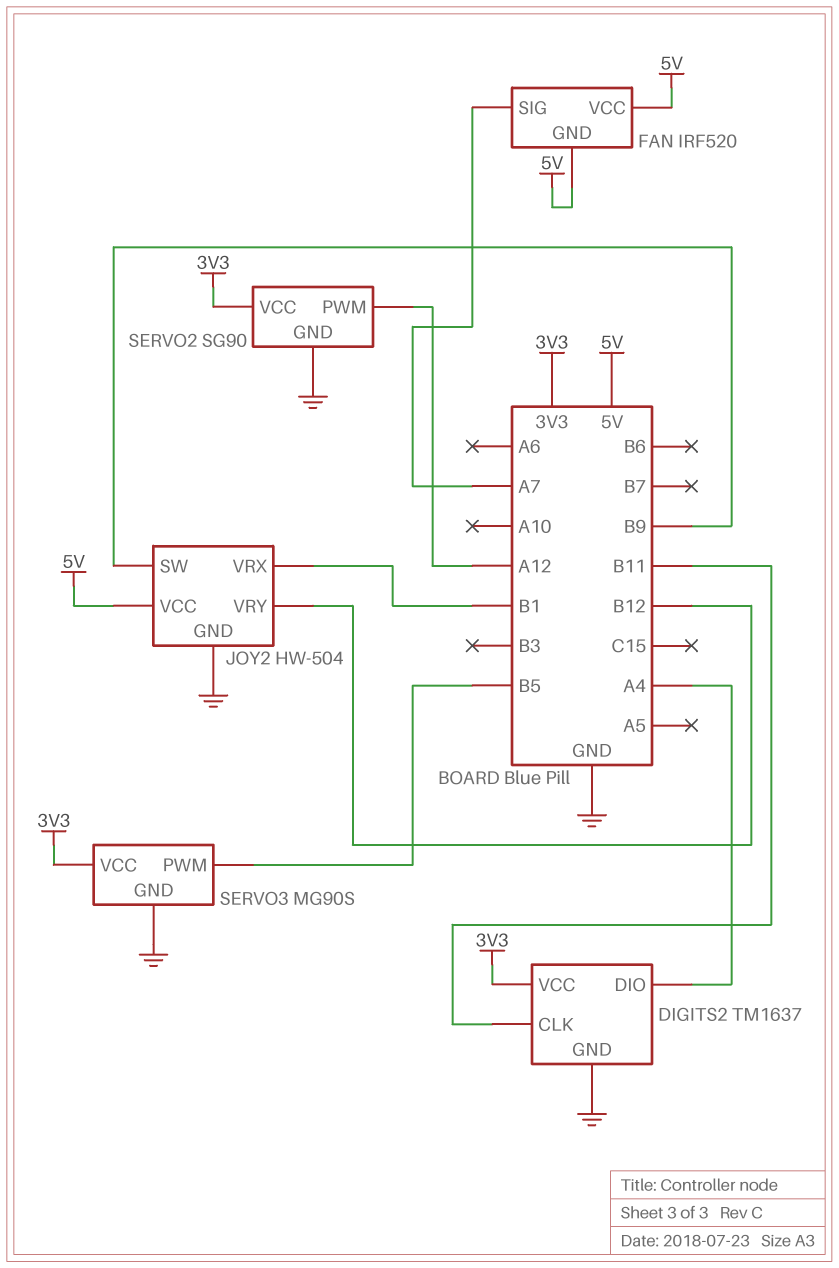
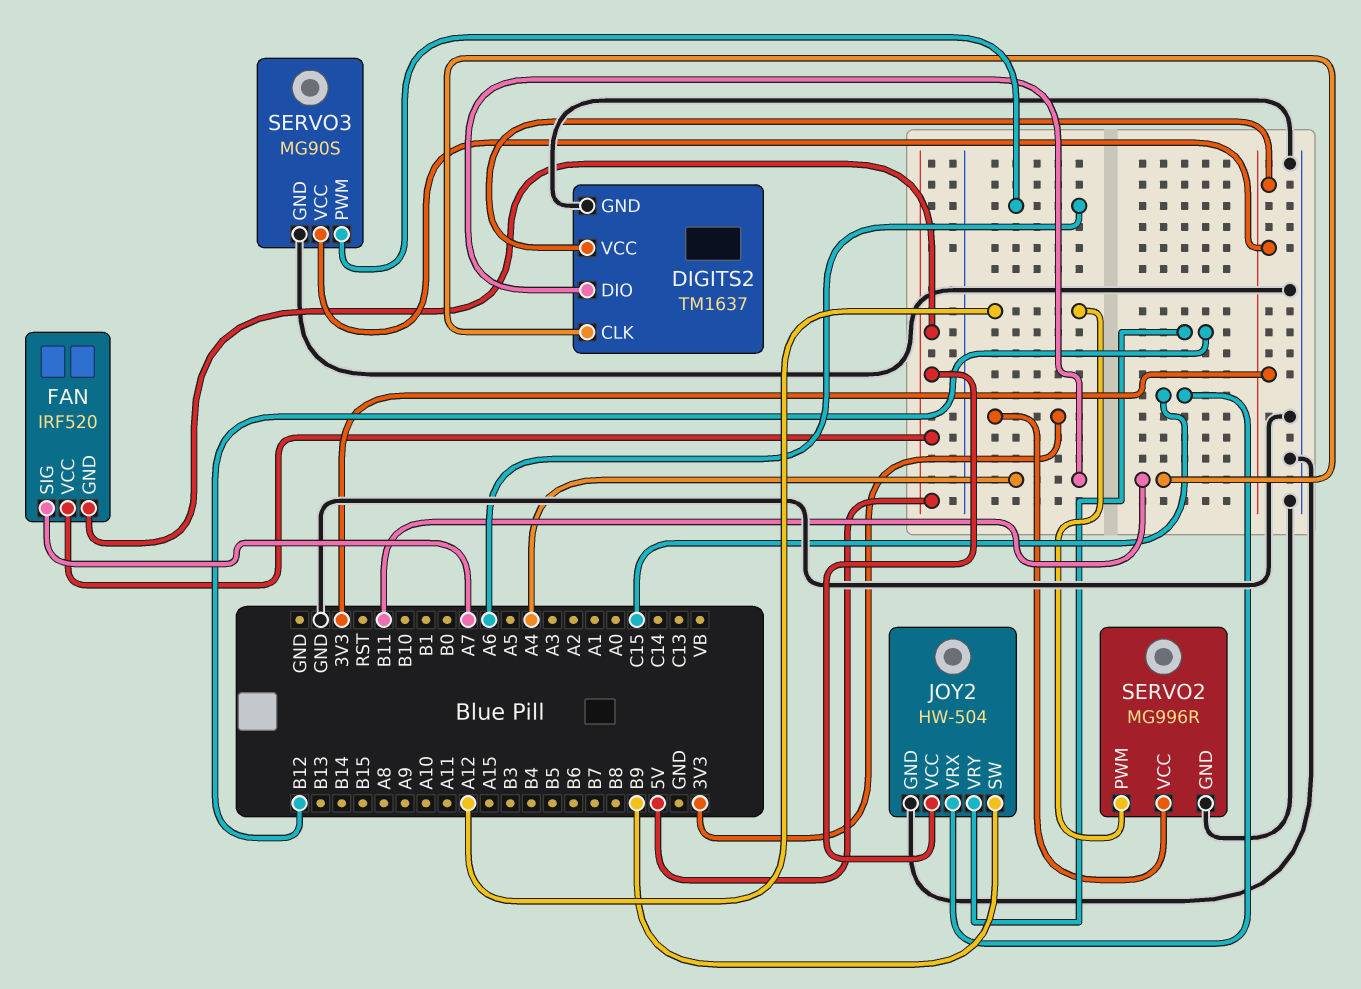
JOY2 pin VRX: B1 -> C15
SERVO2: SG90 -> MG996R
SERVO3 pin PWM: B5 -> A6

